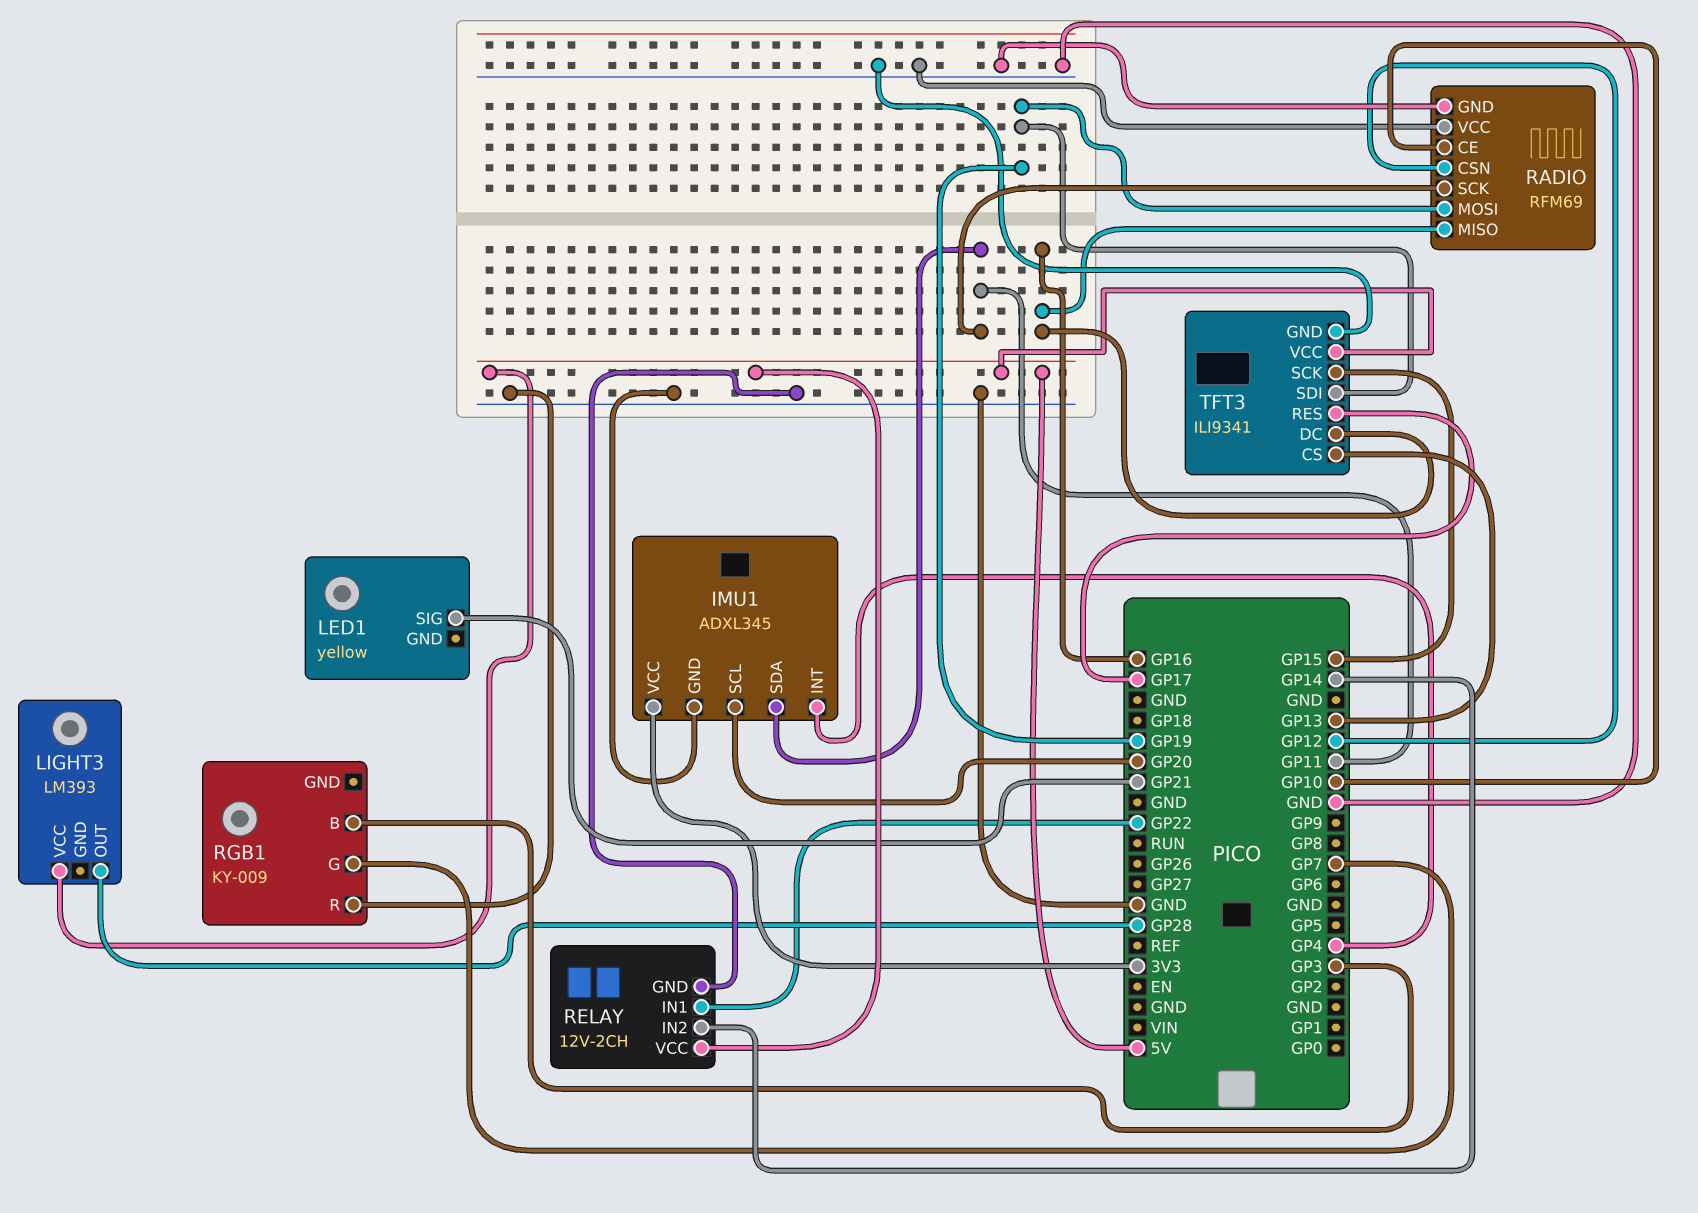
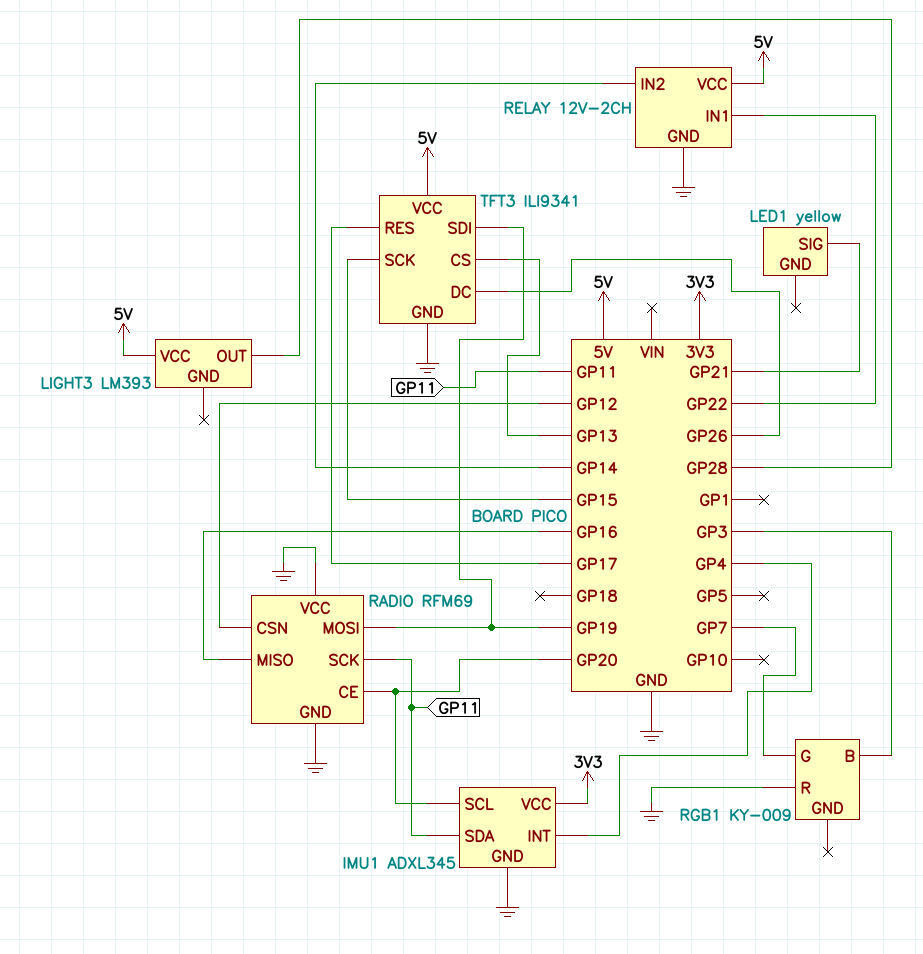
RADIO pin CE: GP10 -> GP20
TFT3 pin DC: GP16 -> GP26

